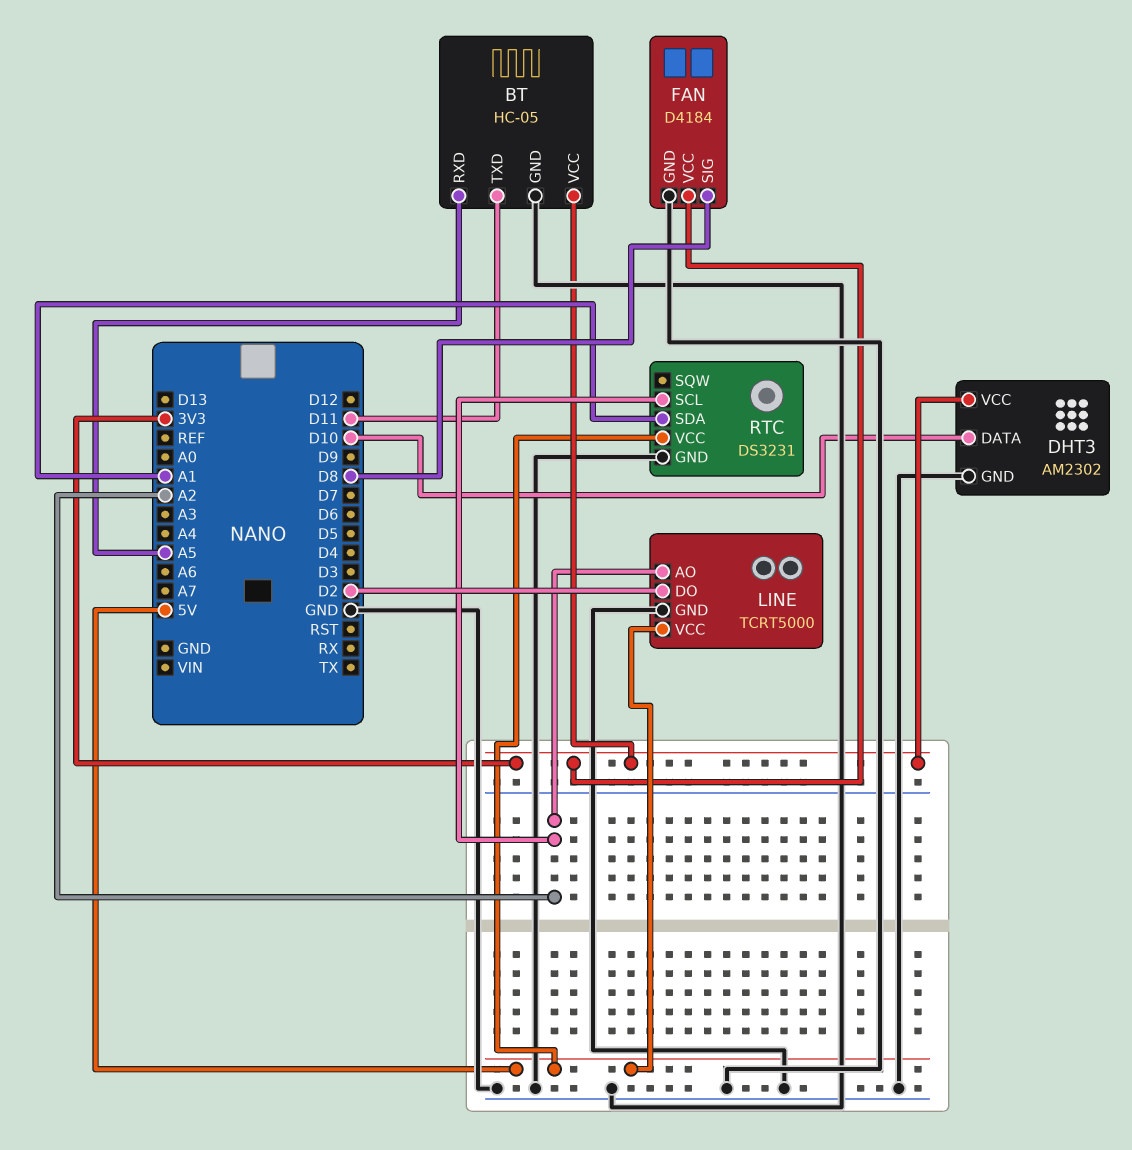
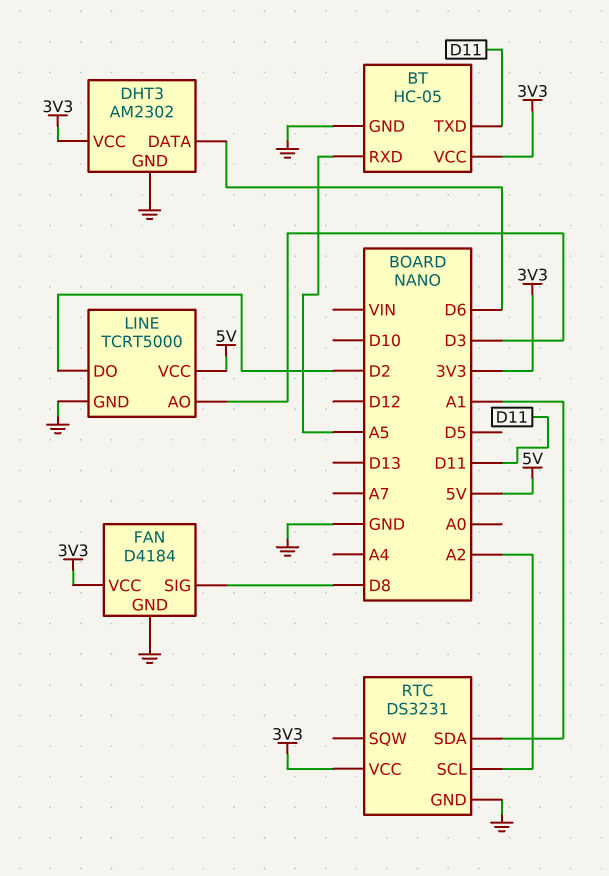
DHT3 pin DATA: D10 -> D6
LINE pin AO: A2 -> D3
RTC pin VCC: 5V -> 3V3

